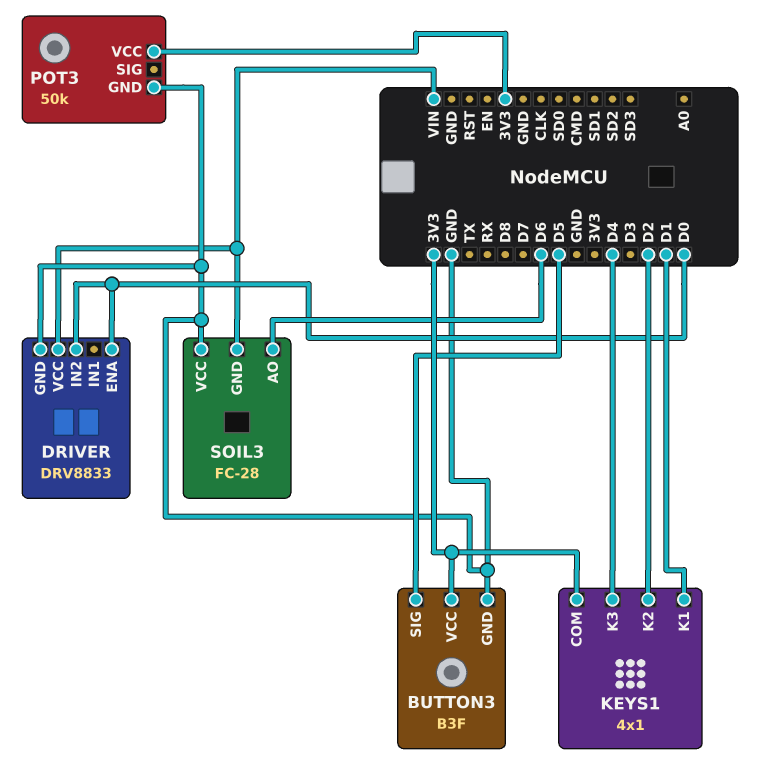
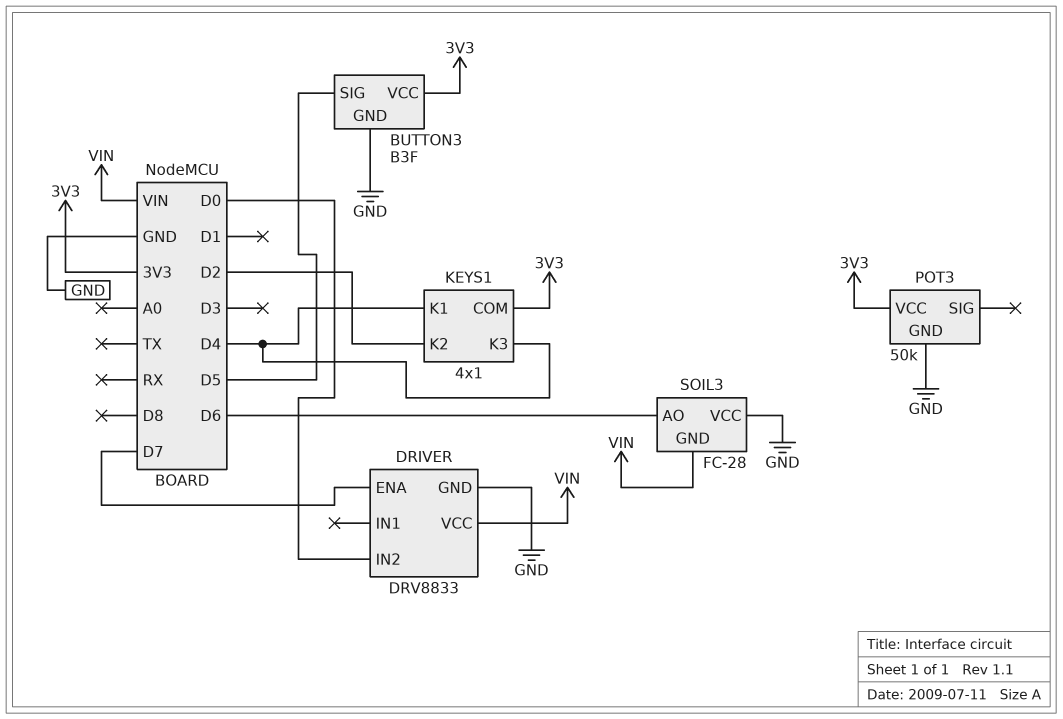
DRIVER pin ENA: D0 -> D7
KEYS1 pin K1: D1 -> D4

